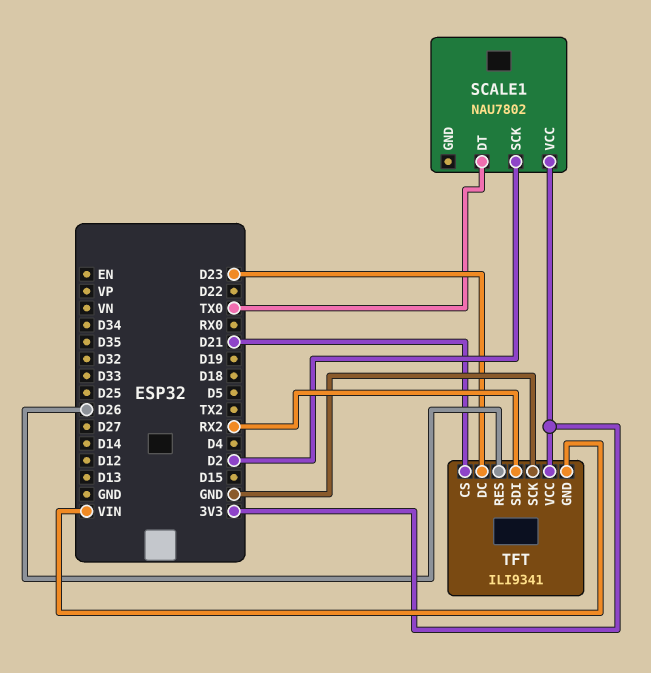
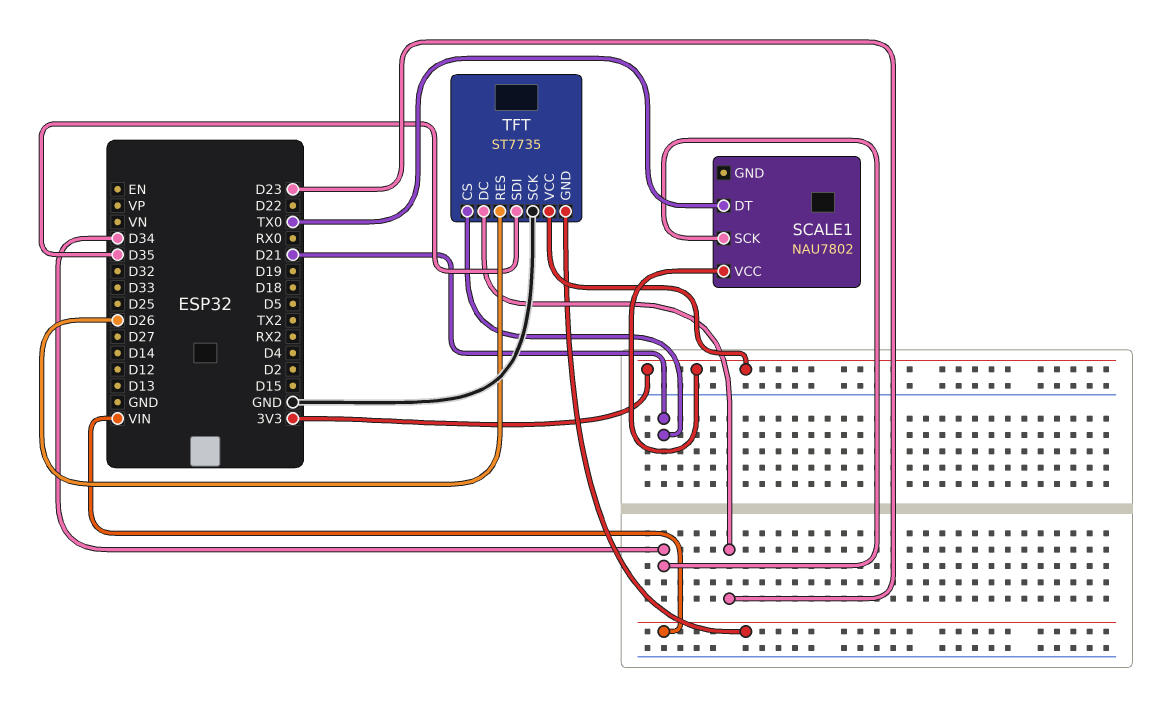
SCALE1 pin SCK: D2 -> D34
TFT: ILI9341 -> ST7735
TFT pin SDI: RX2 -> D35

